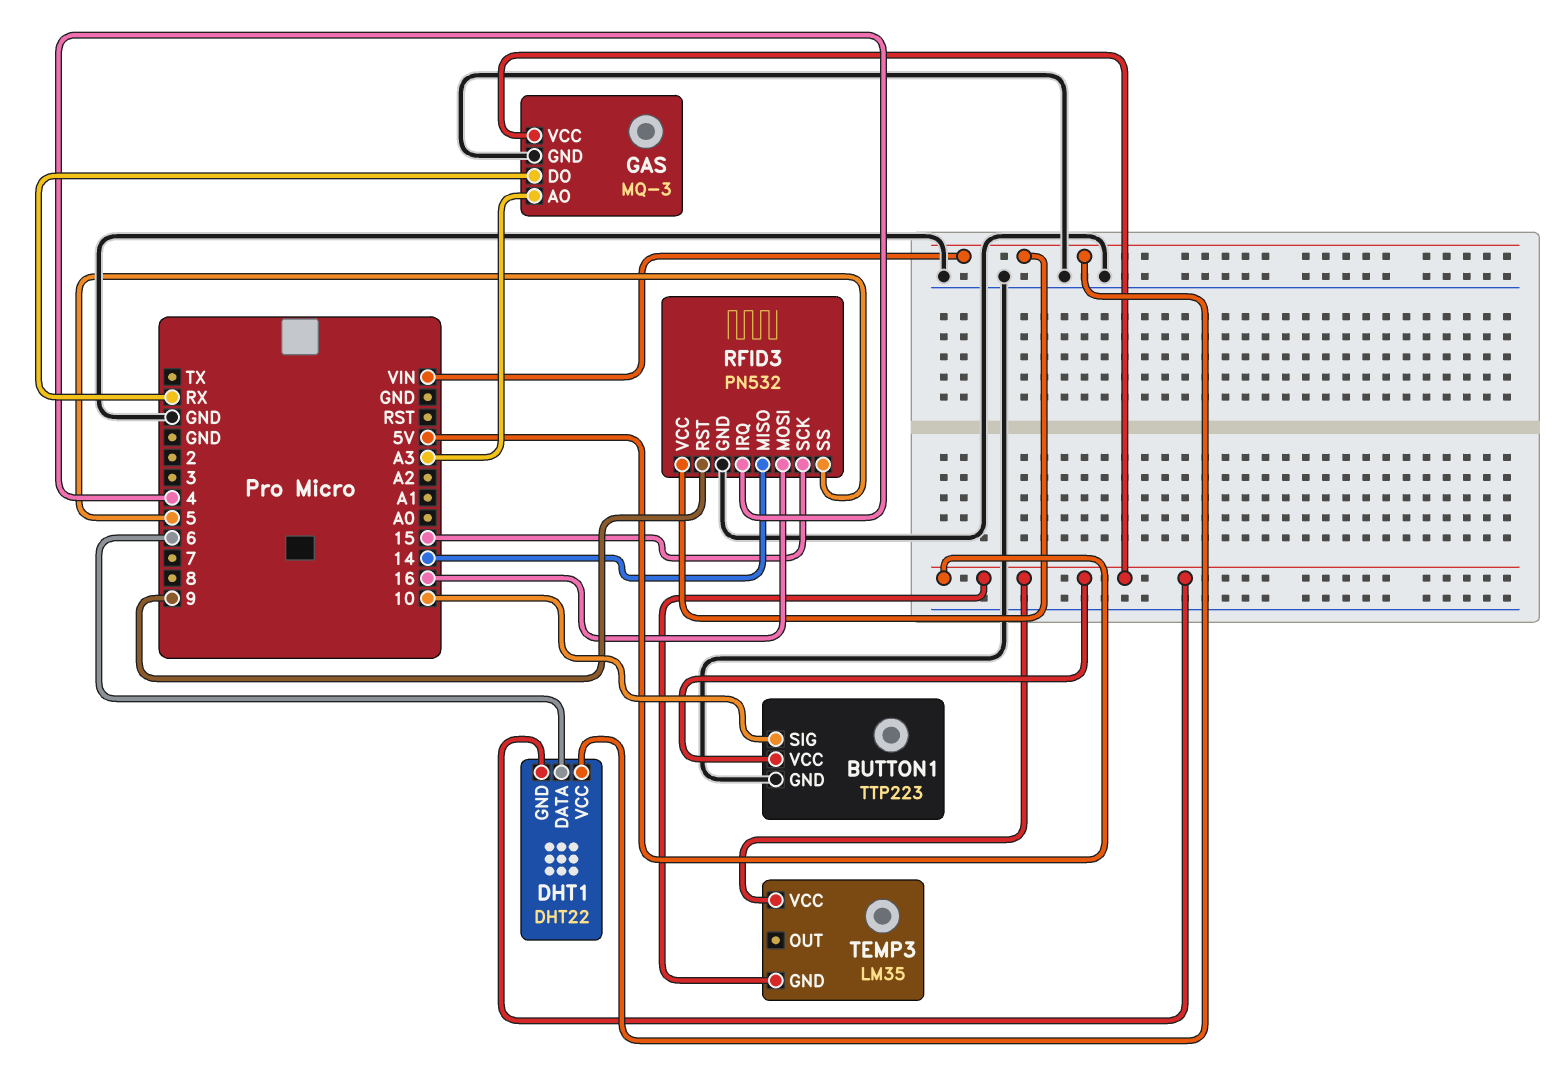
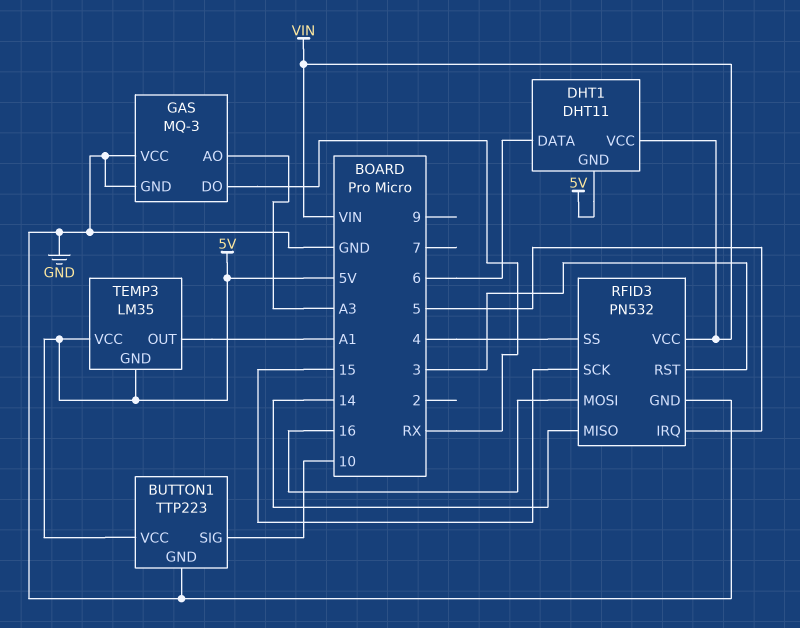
DHT1: DHT22 -> DHT11
GAS pin VCC: 5V -> GND
RFID3 pin IRQ: 4 -> 5
RFID3 pin RST: 9 -> 3
RFID3 pin SS: 5 -> 4
TEMP3 pin OUT: none -> A1

